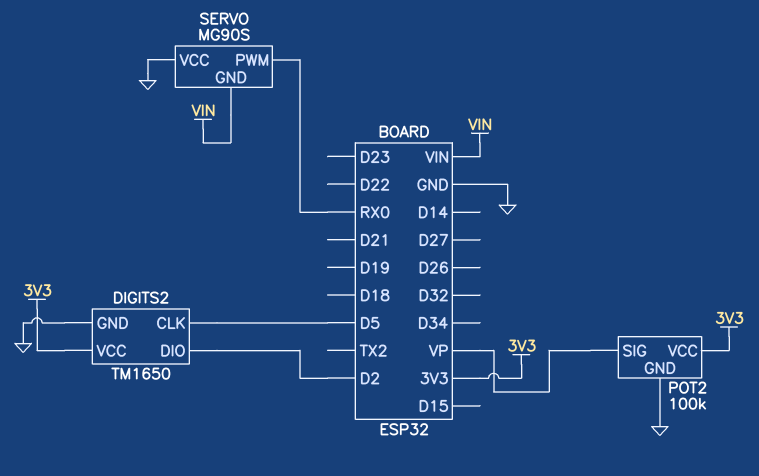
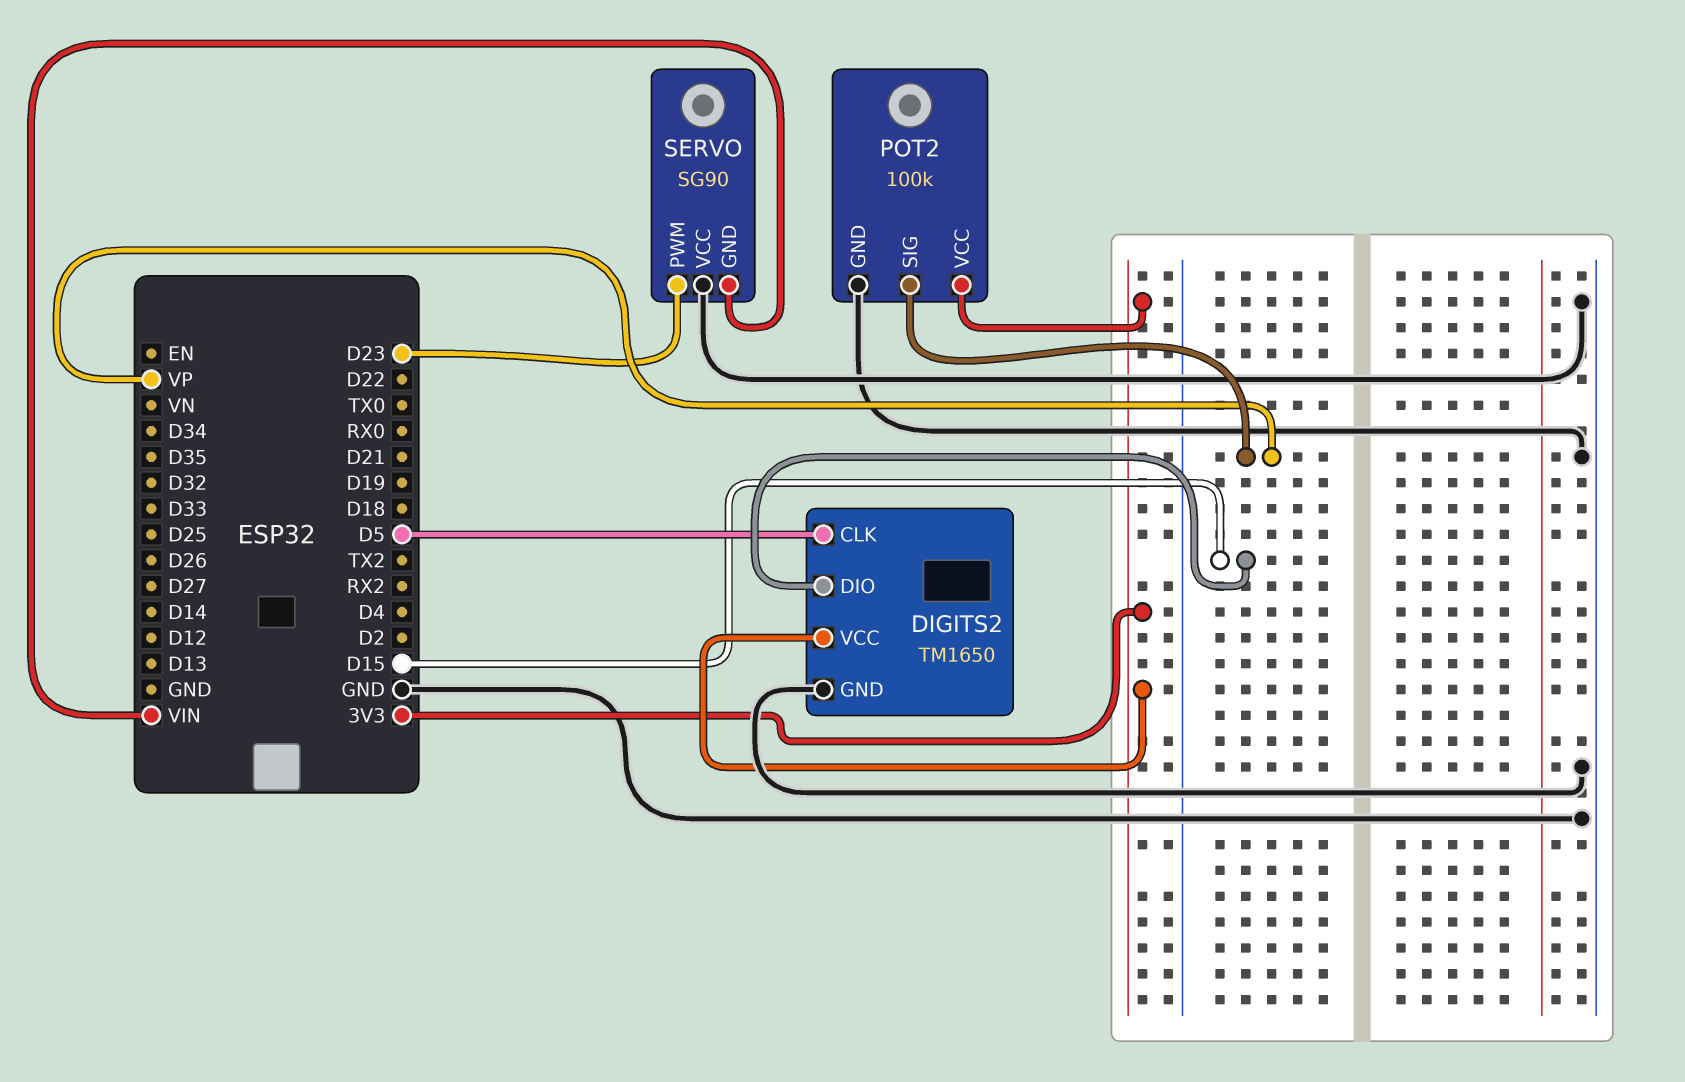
DIGITS2 pin DIO: D2 -> D15
SERVO: MG90S -> SG90
SERVO pin PWM: RX0 -> D23

